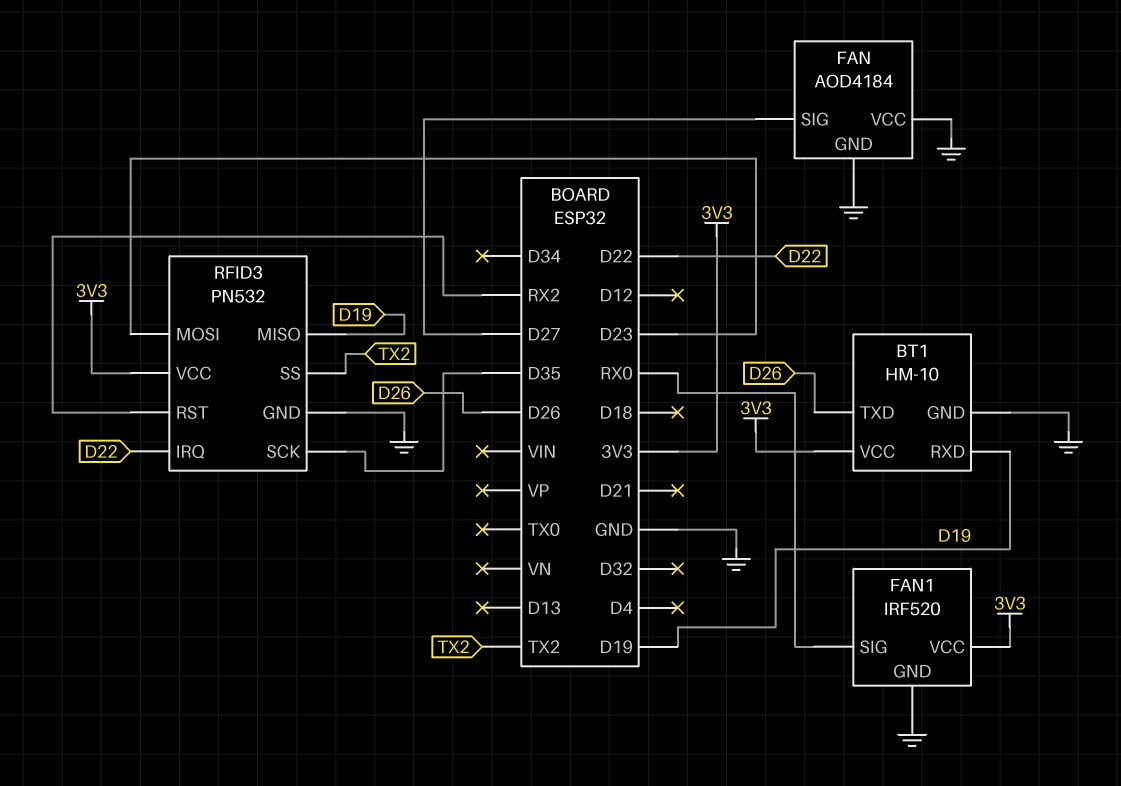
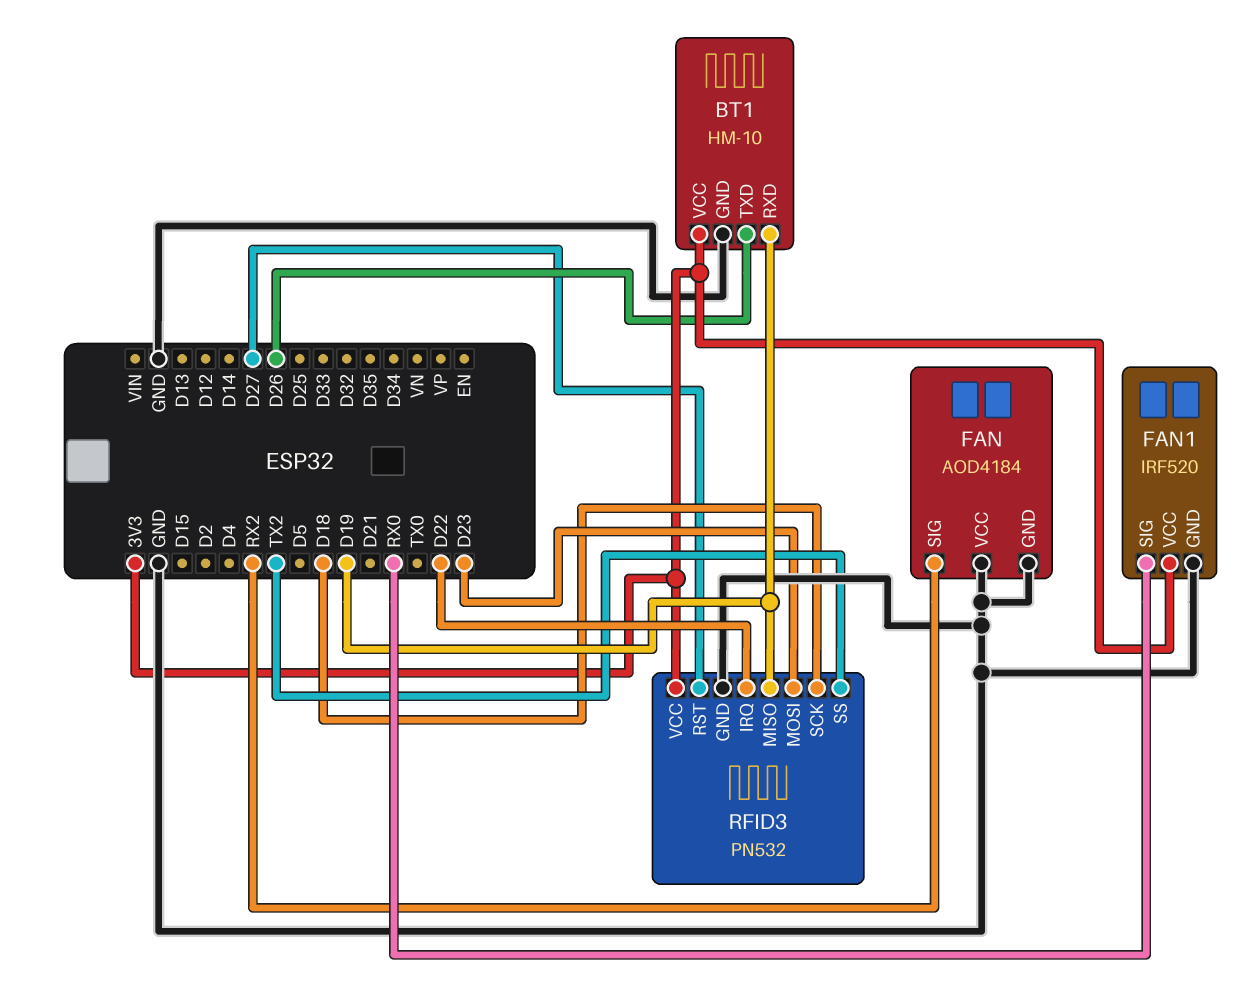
FAN pin SIG: D27 -> RX2
RFID3 pin RST: RX2 -> D27
RFID3 pin SCK: D35 -> D18

